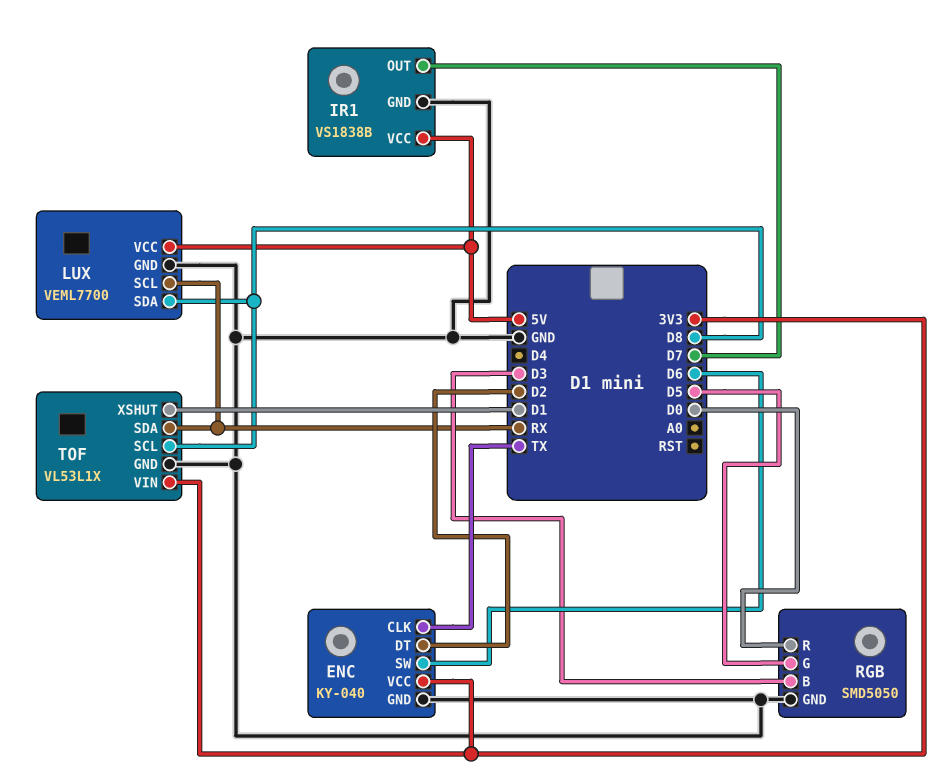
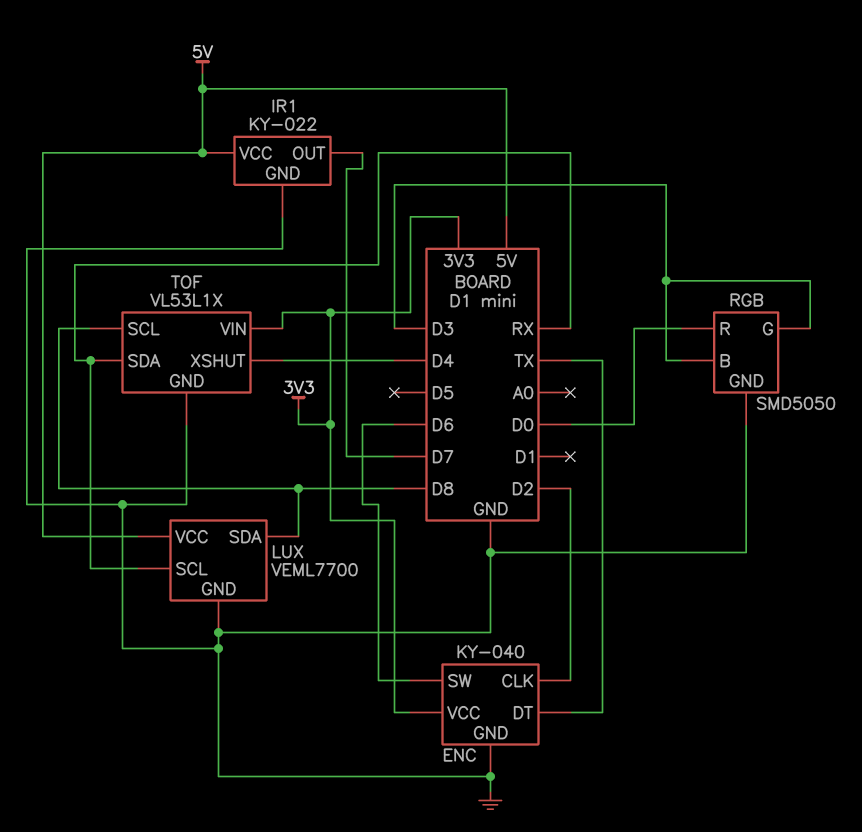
ENC pin CLK: TX -> D2
ENC pin DT: D2 -> TX
IR1: VS1838B -> KY-022
RGB pin G: D5 -> D3
TOF pin XSHUT: D1 -> D4

